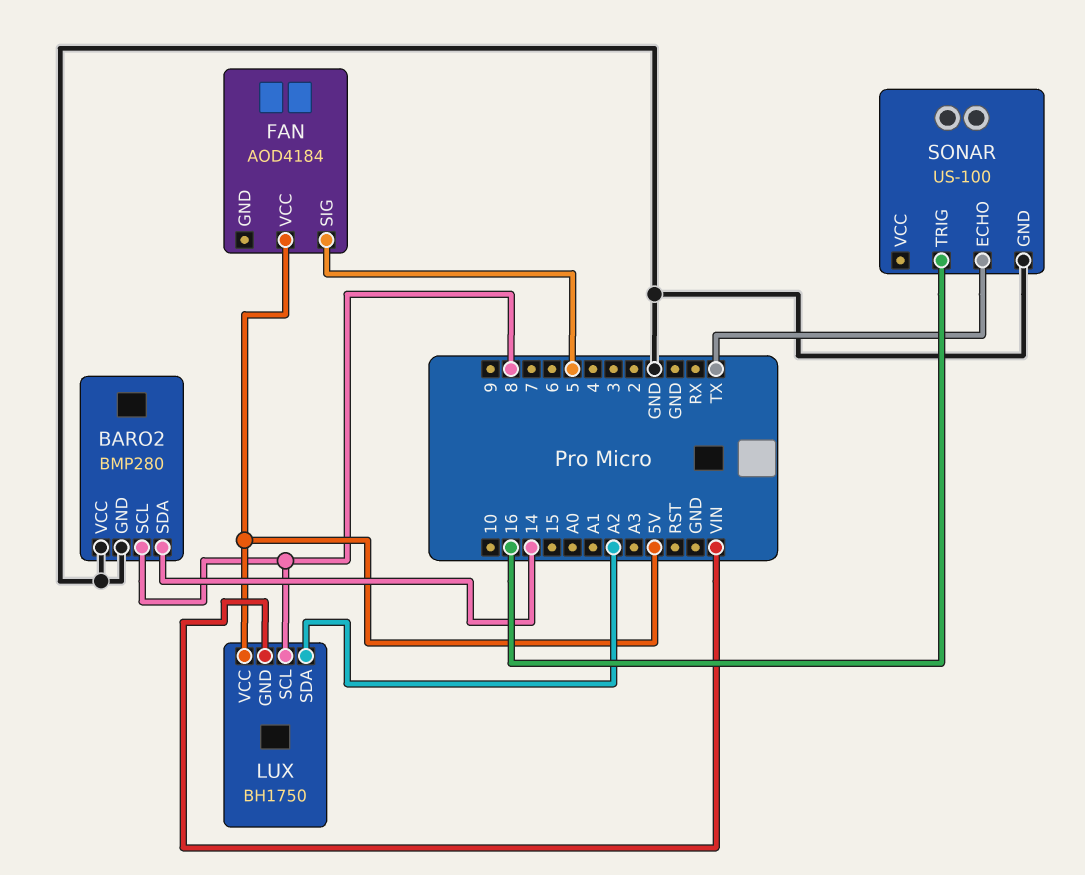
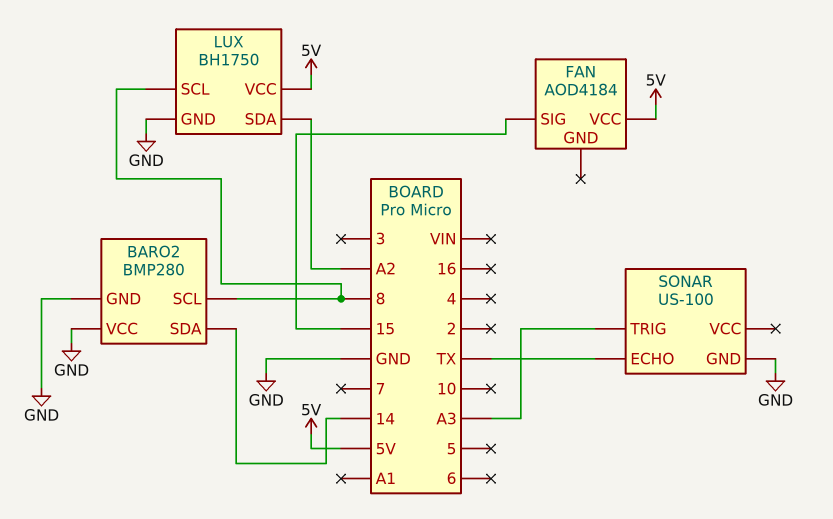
FAN pin SIG: 5 -> 15
LUX pin GND: VIN -> GND
SONAR pin TRIG: 16 -> A3

